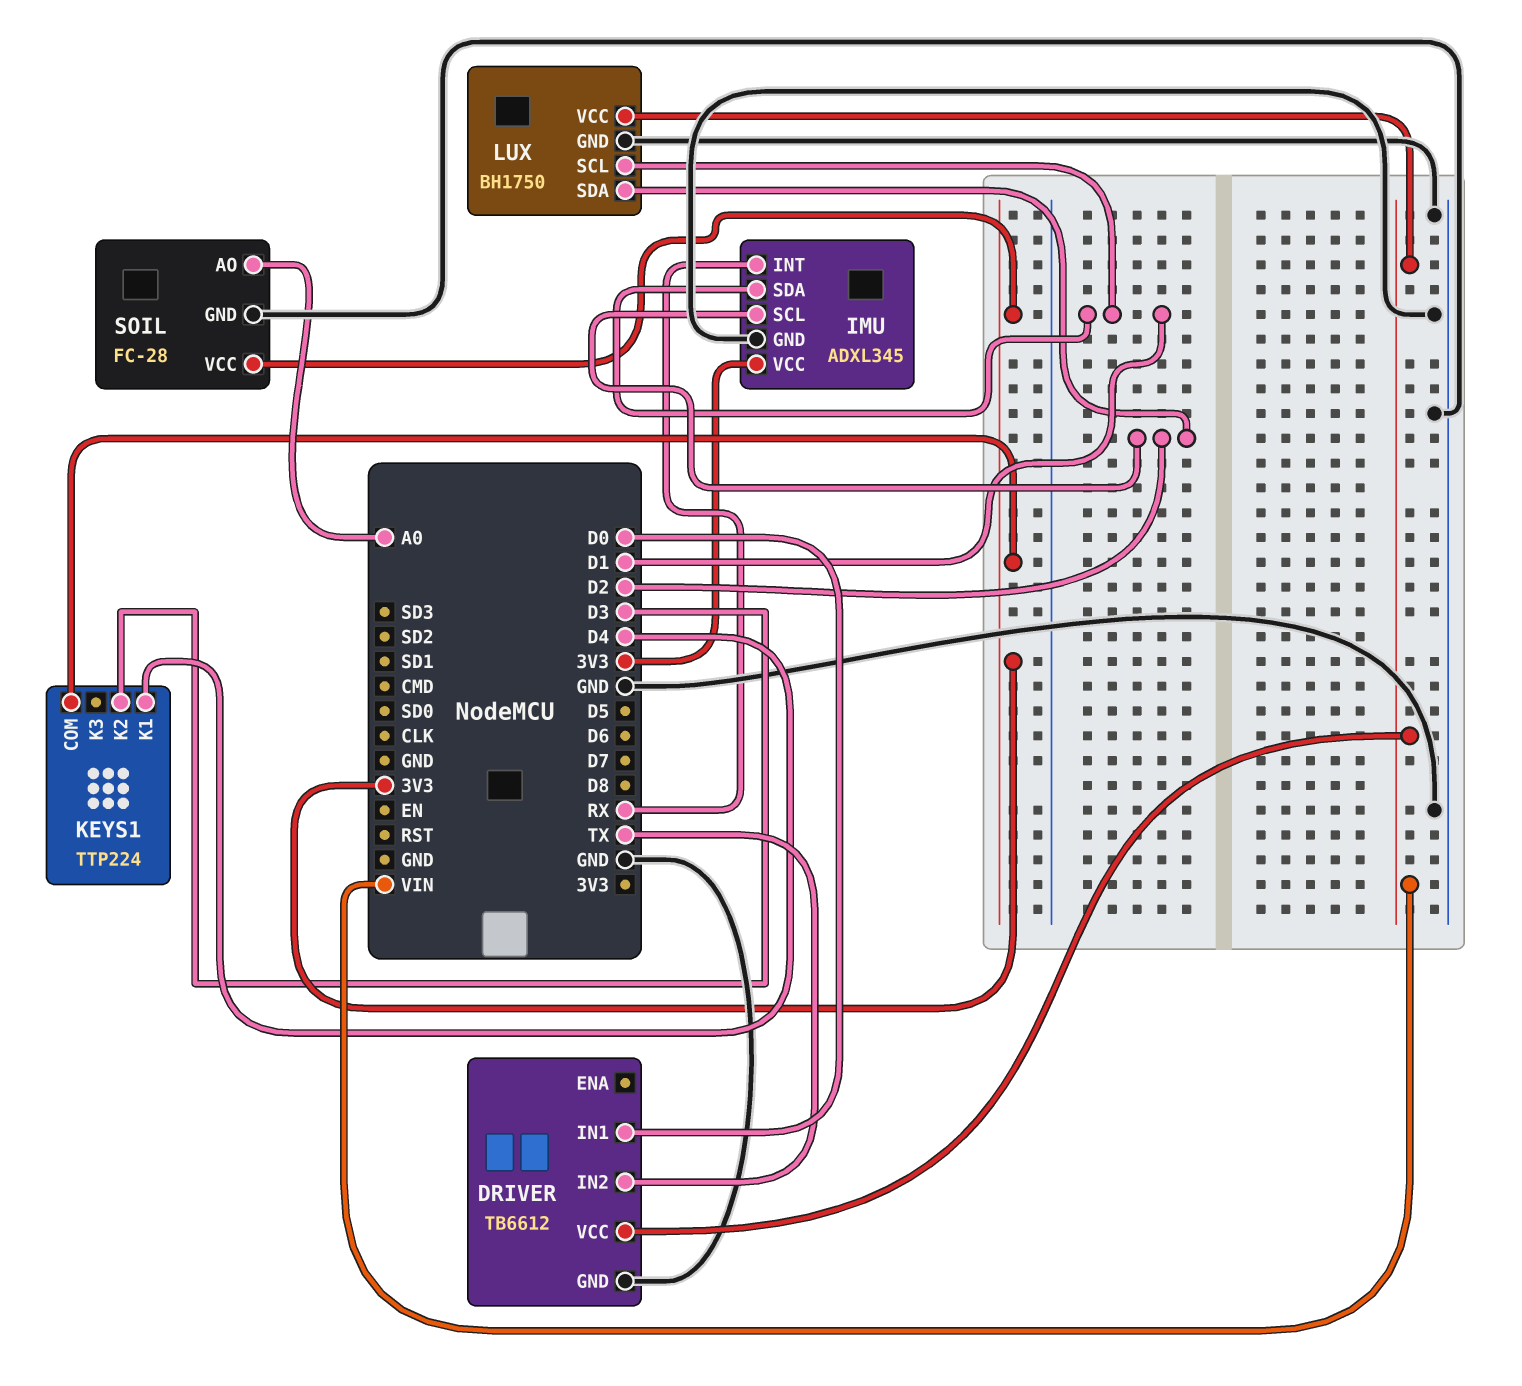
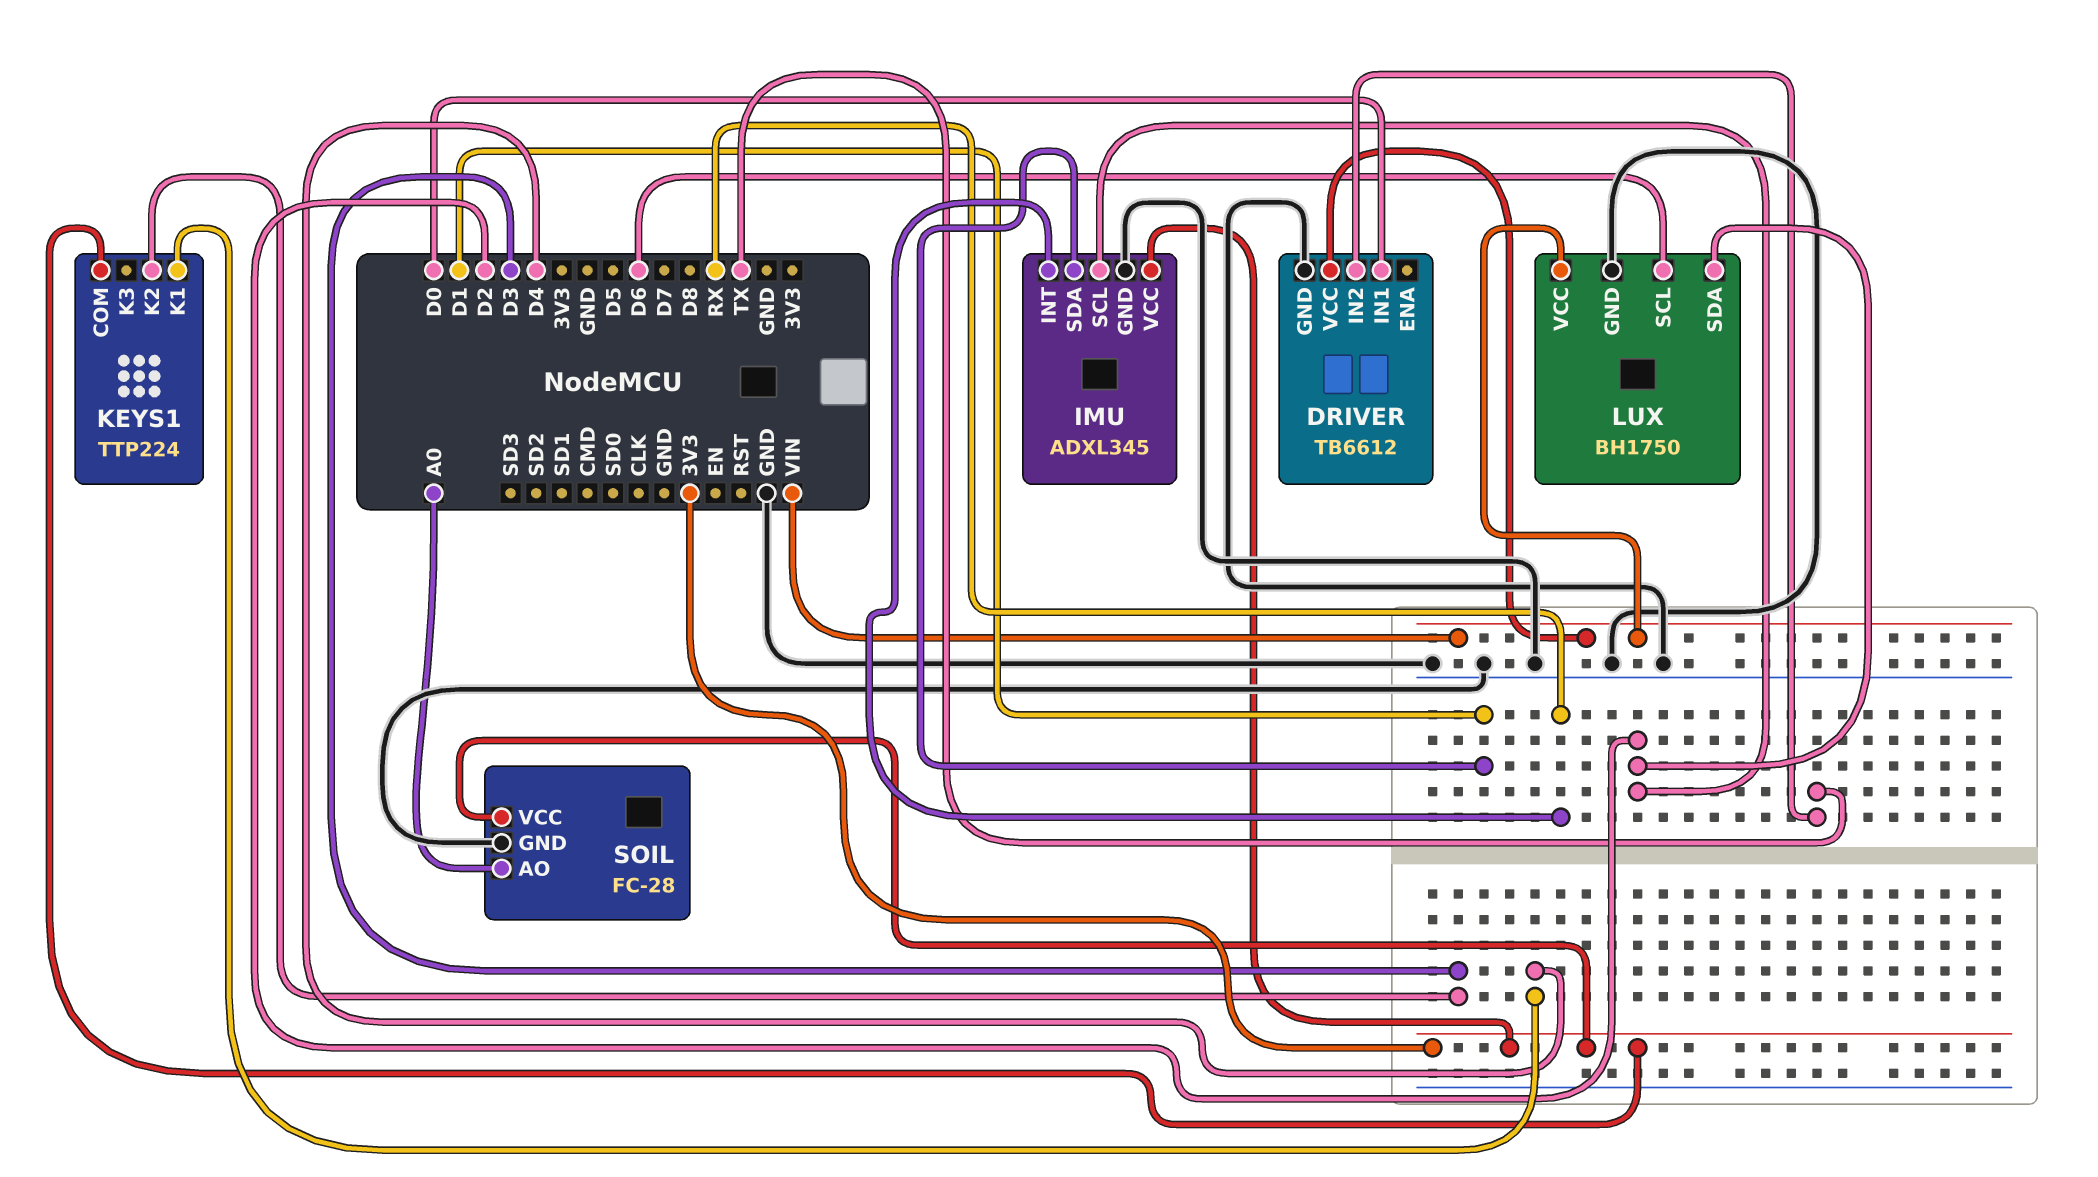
LUX pin SCL: D1 -> D6

